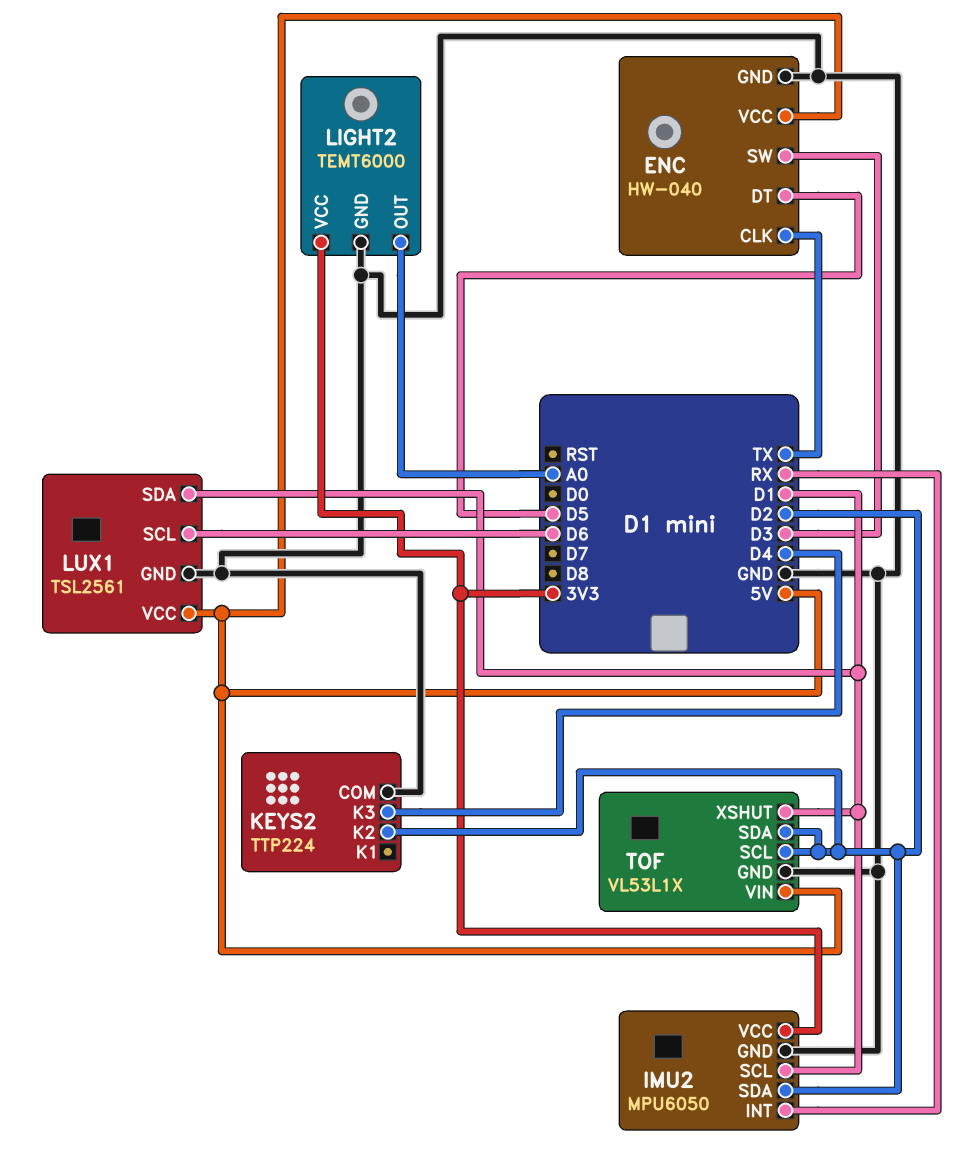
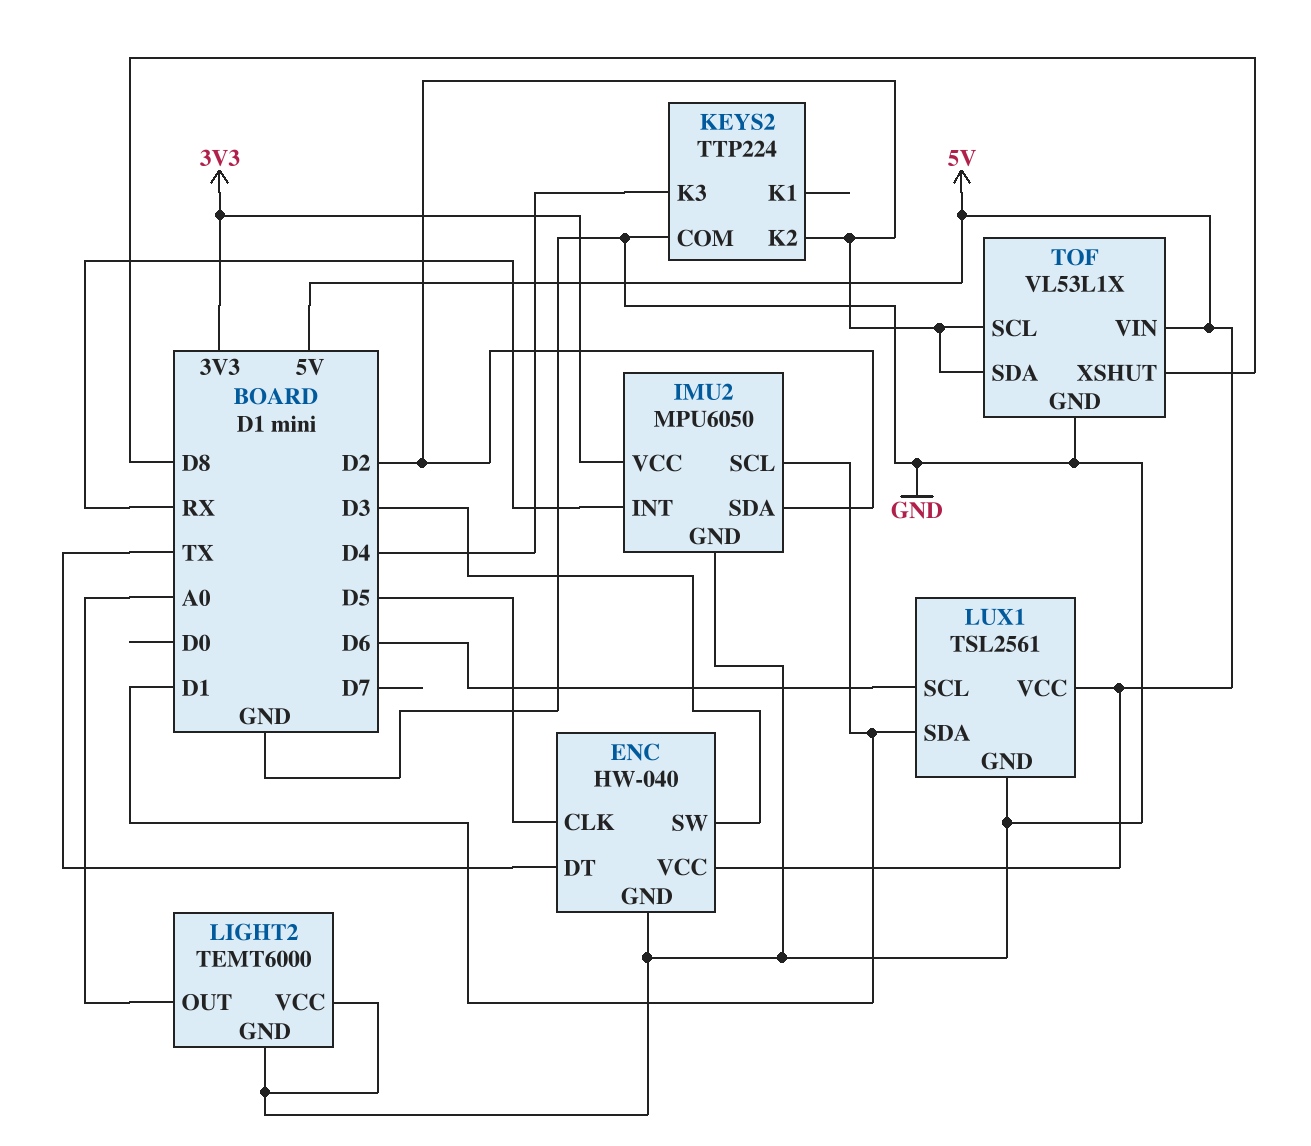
ENC pin CLK: TX -> D5
ENC pin DT: D5 -> TX
LIGHT2 pin VCC: 3V3 -> GND
TOF pin XSHUT: D1 -> D8

